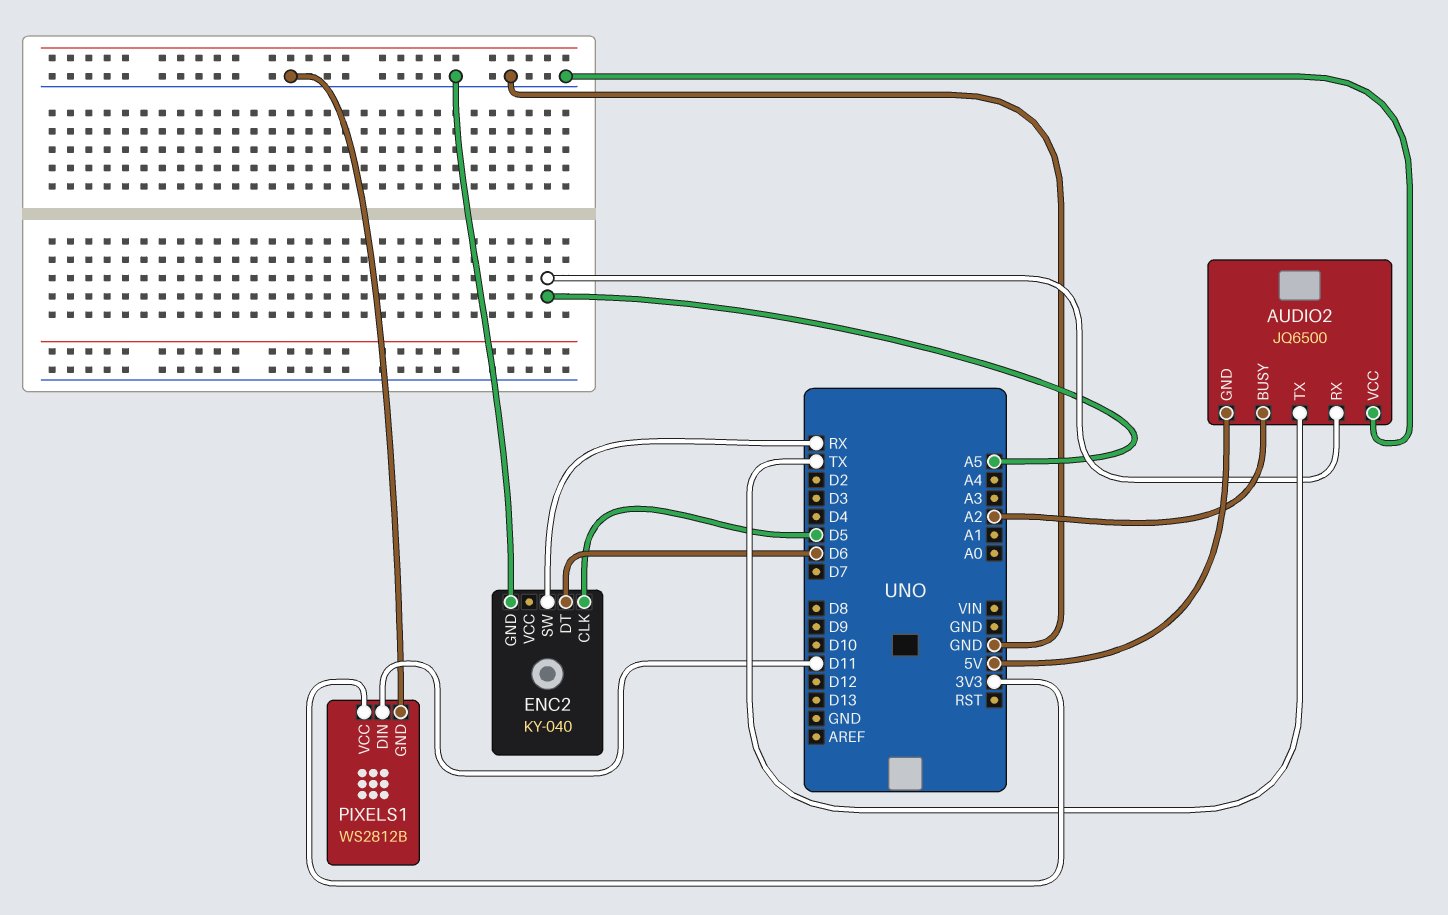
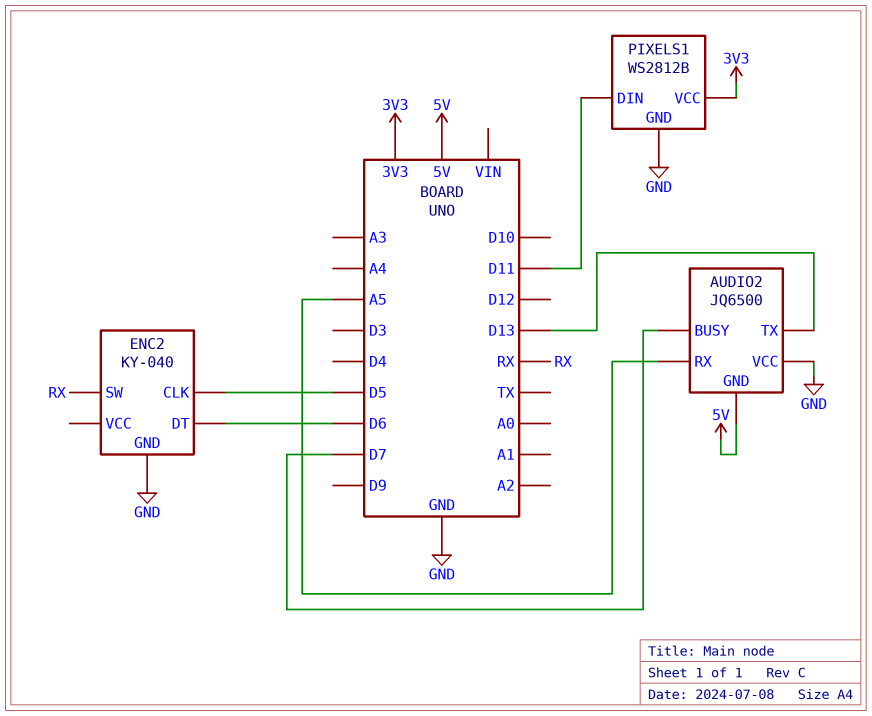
AUDIO2 pin BUSY: A2 -> D7
AUDIO2 pin TX: TX -> D13

